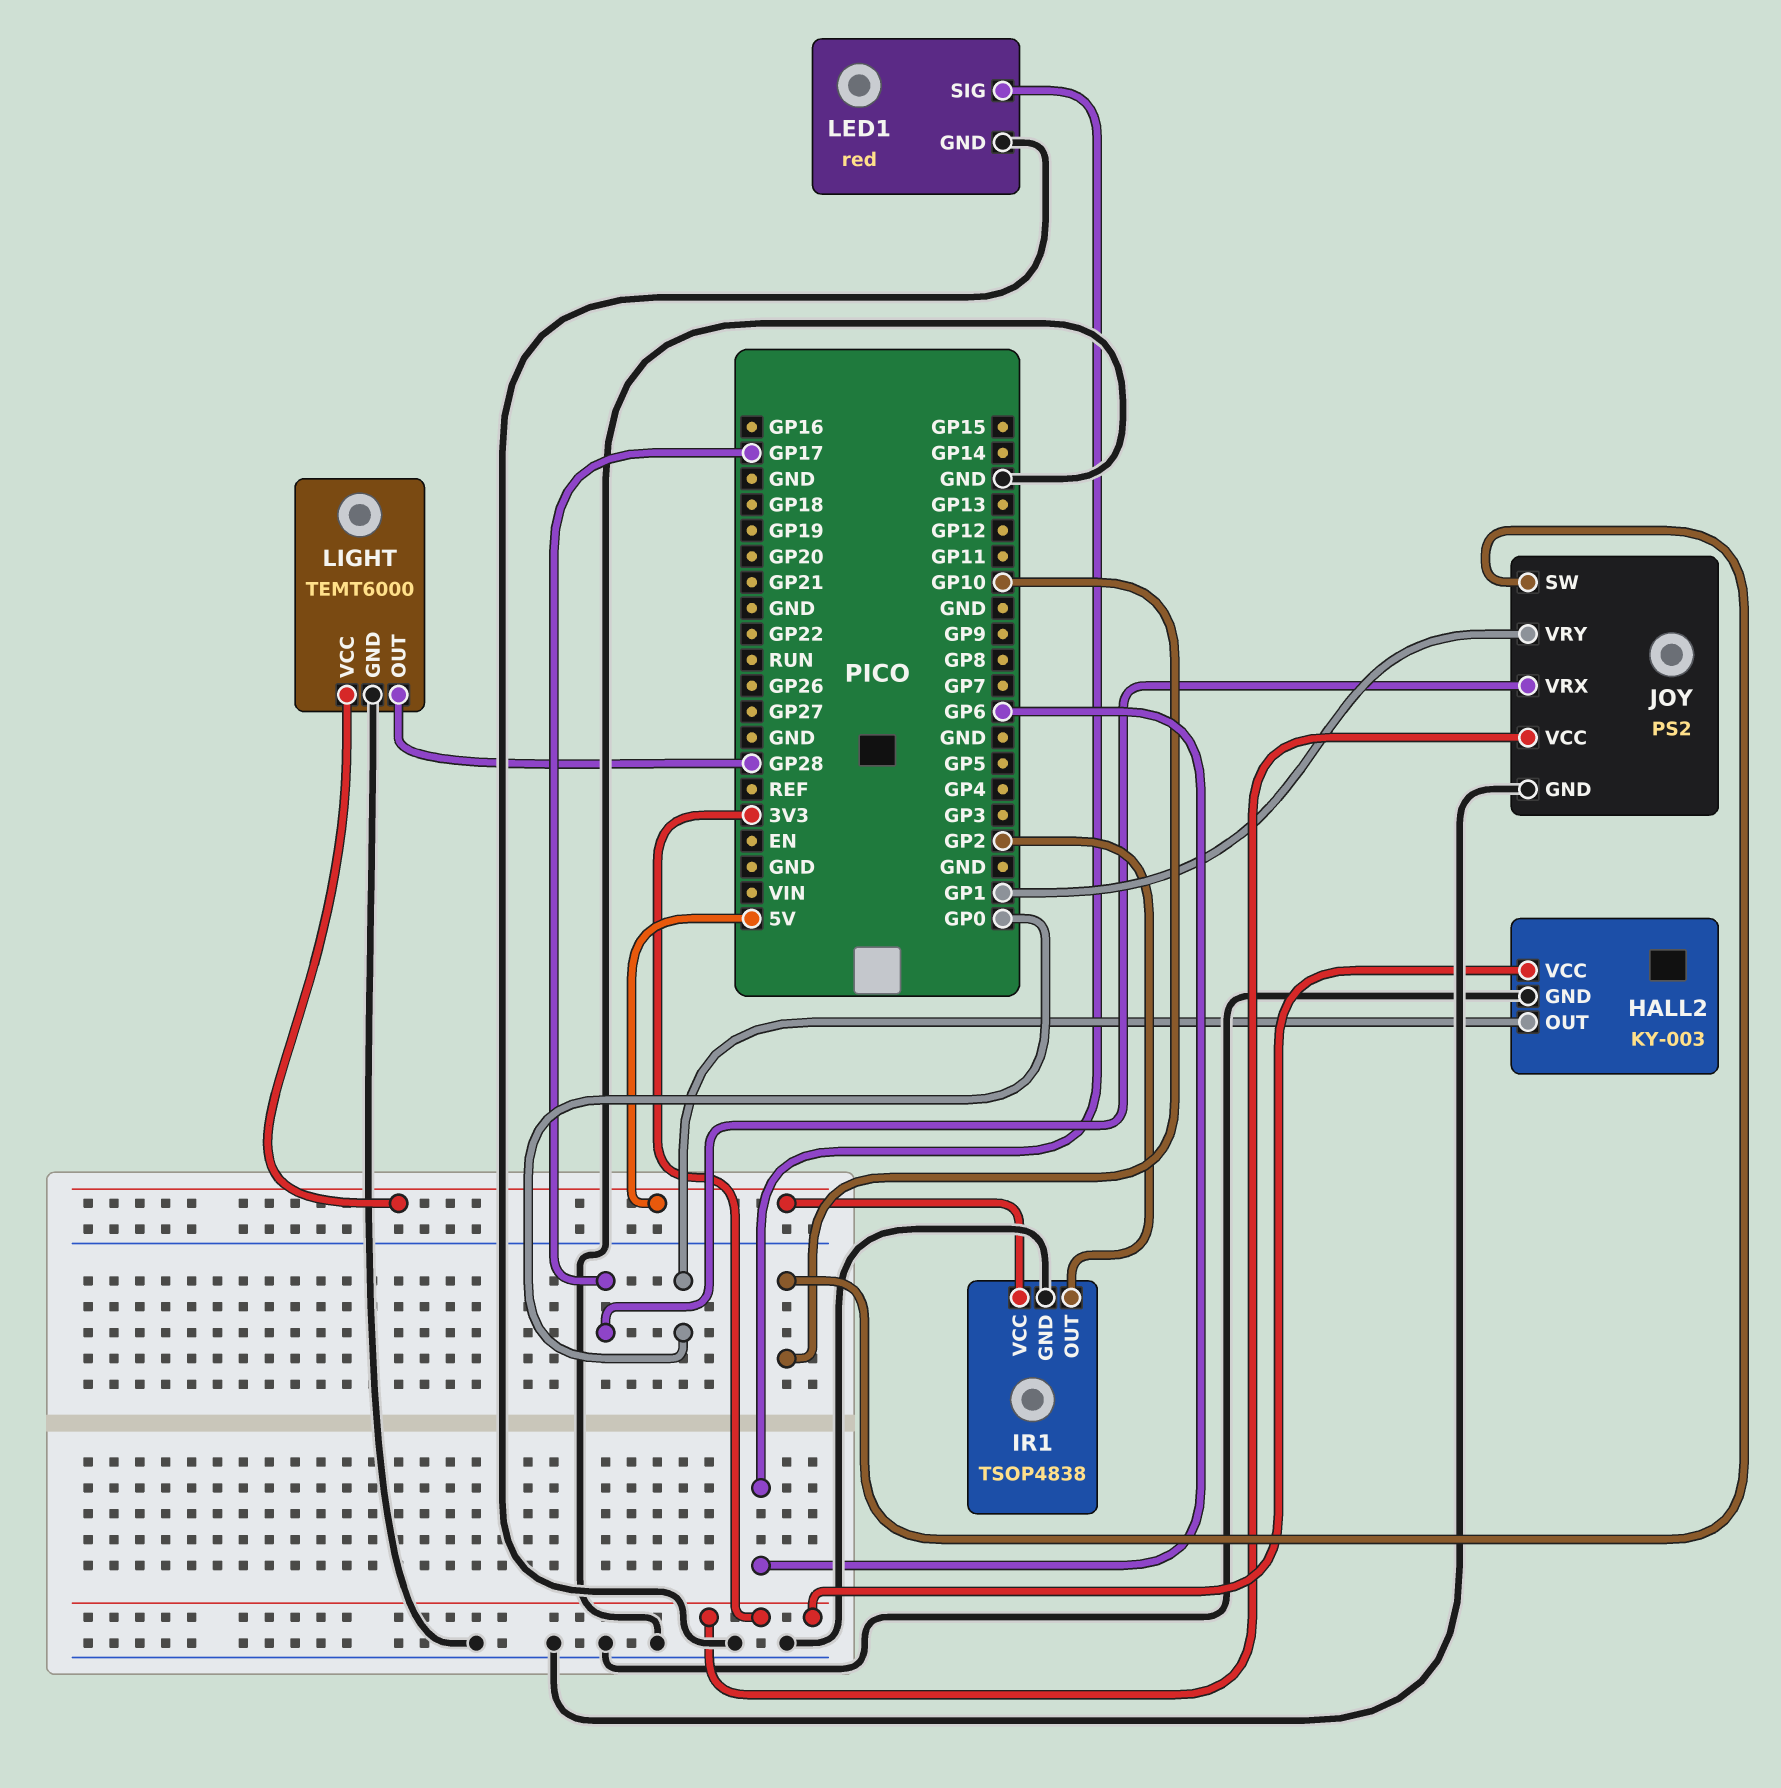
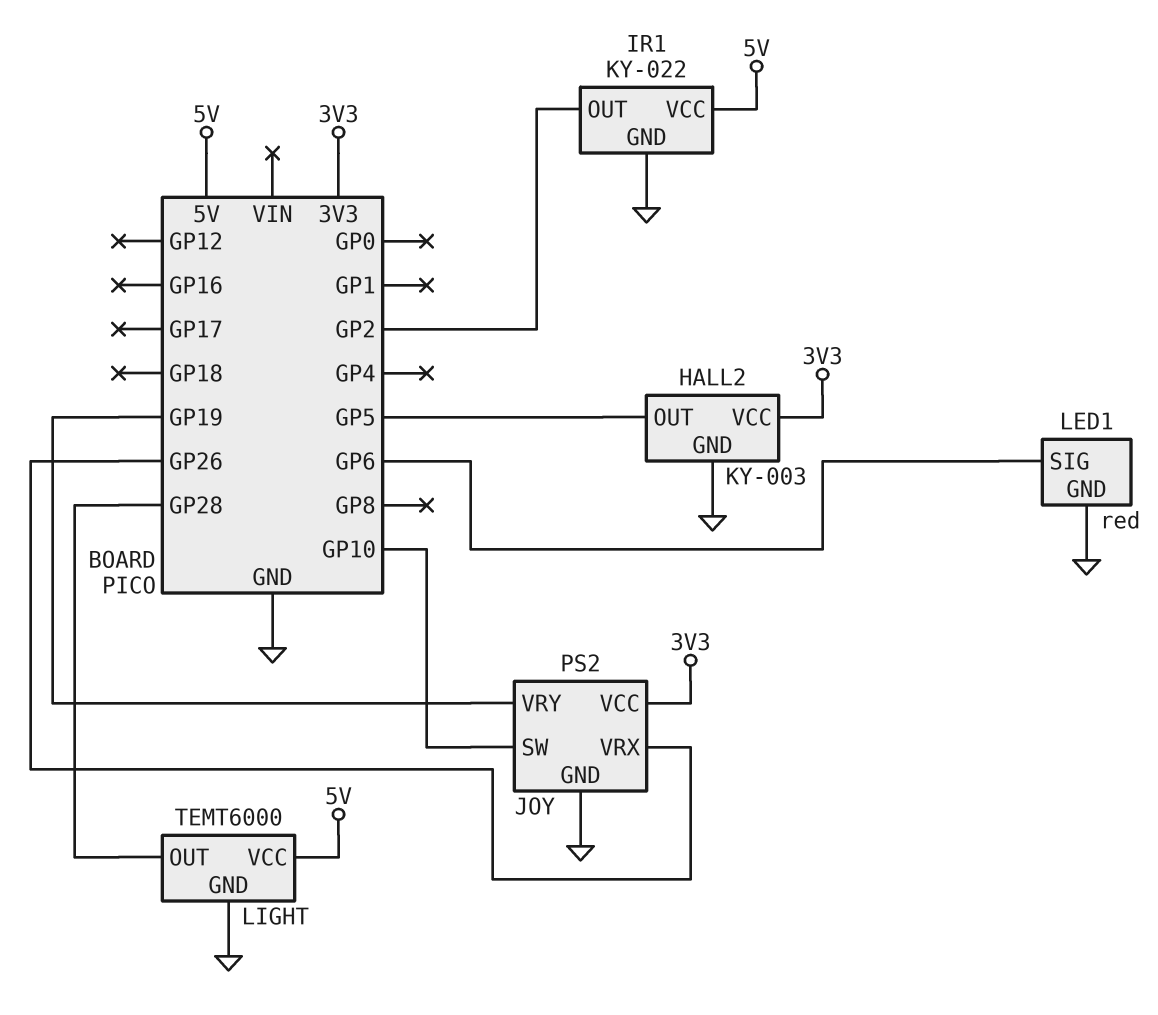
HALL2 pin OUT: GP0 -> GP5
IR1: TSOP4838 -> KY-022
JOY pin VRX: GP17 -> GP26
JOY pin VRY: GP1 -> GP19

